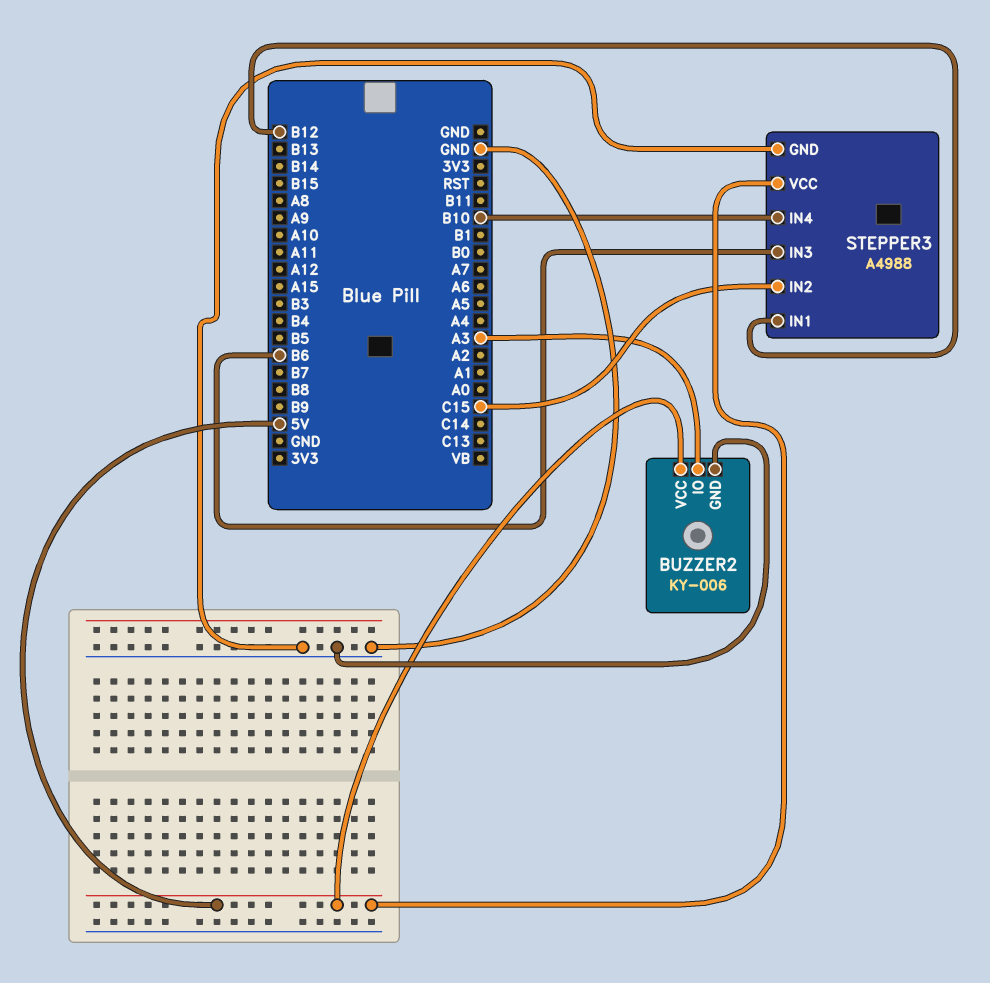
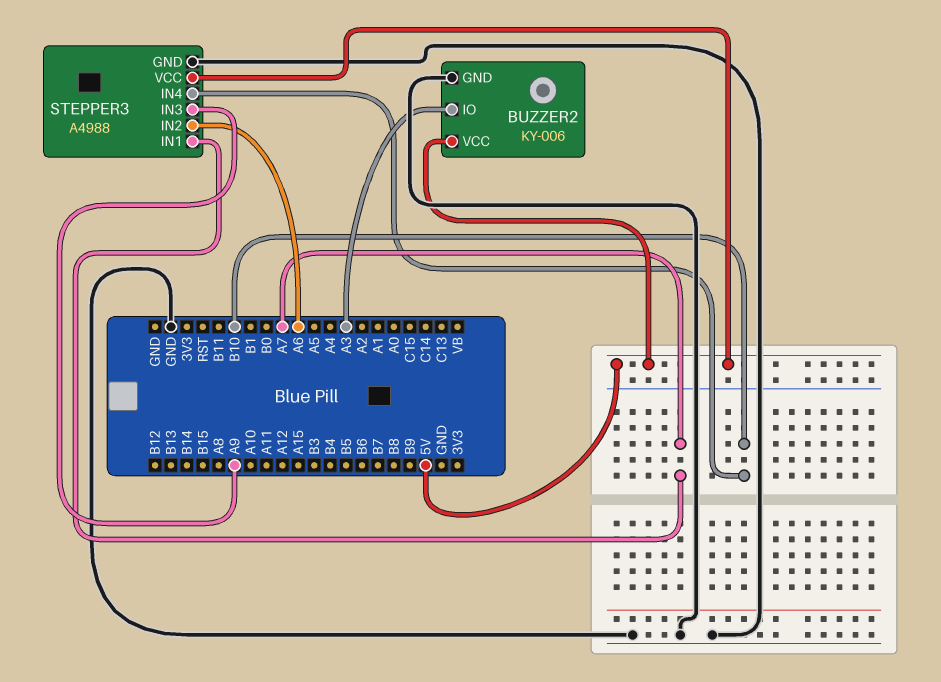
STEPPER3 pin IN1: B12 -> A7
STEPPER3 pin IN2: C15 -> A6
STEPPER3 pin IN3: B6 -> A9

